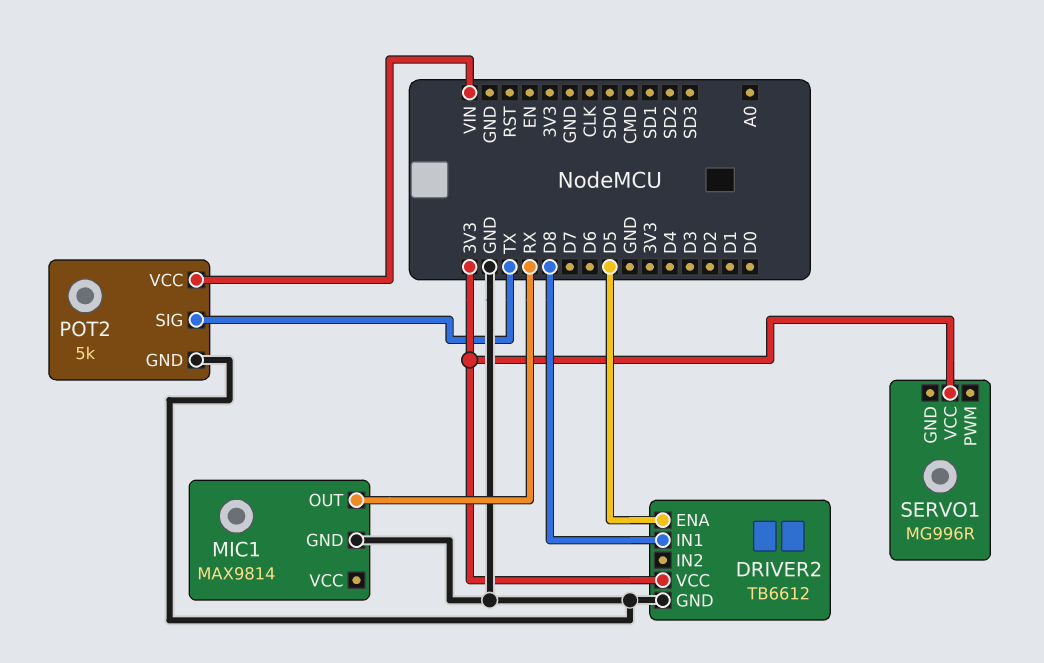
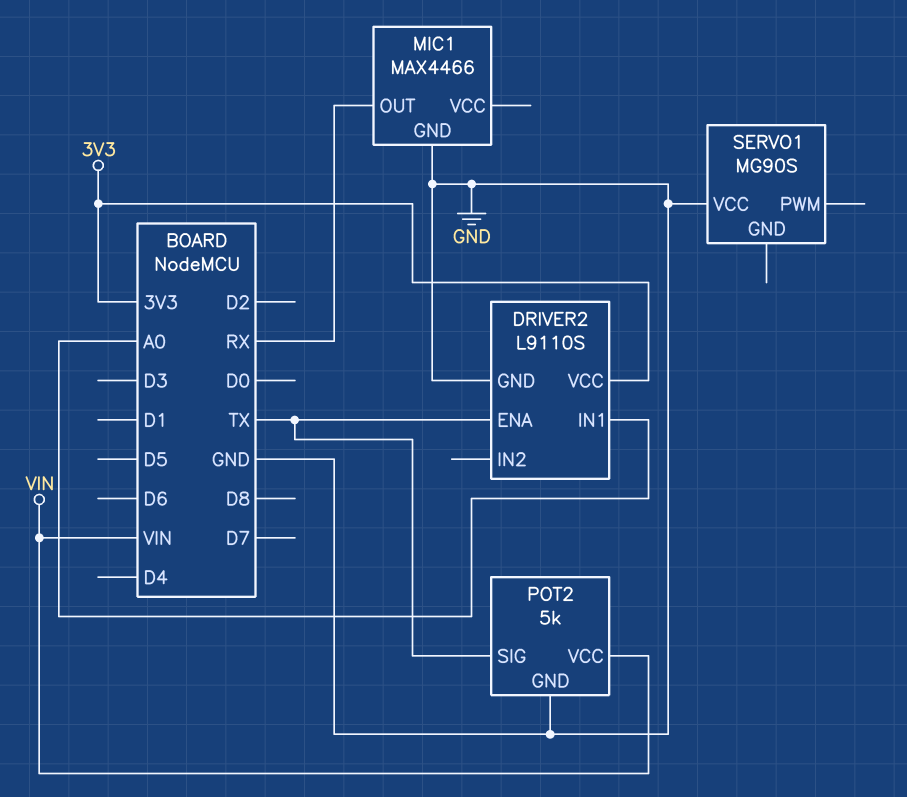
DRIVER2: TB6612 -> L9110S
DRIVER2 pin ENA: D5 -> TX
DRIVER2 pin IN1: D8 -> A0
MIC1: MAX9814 -> MAX4466
SERVO1: MG996R -> MG90S
SERVO1 pin VCC: 3V3 -> GND

